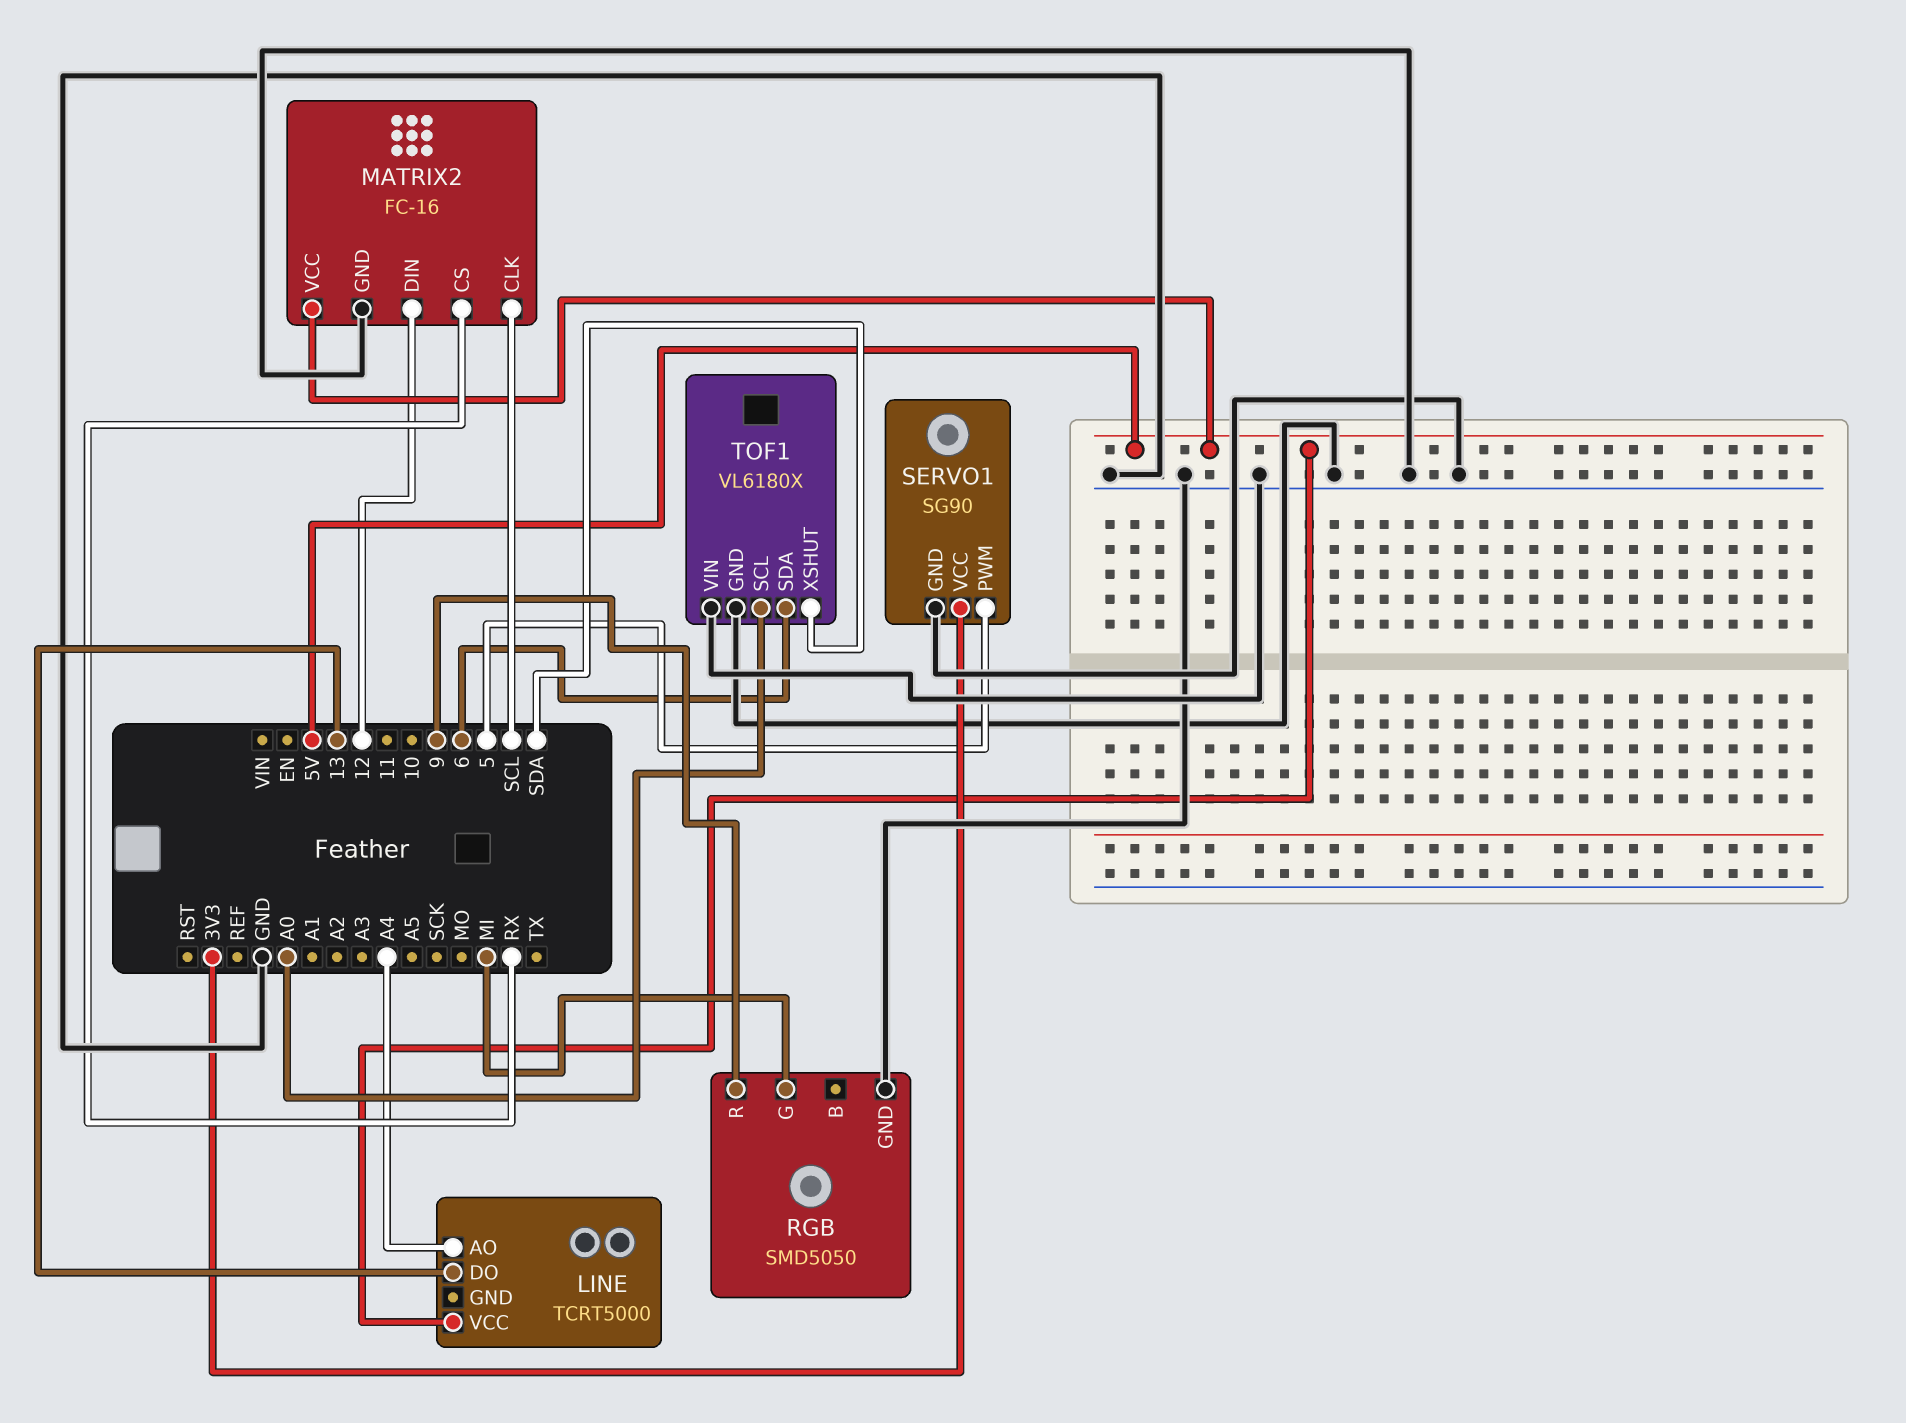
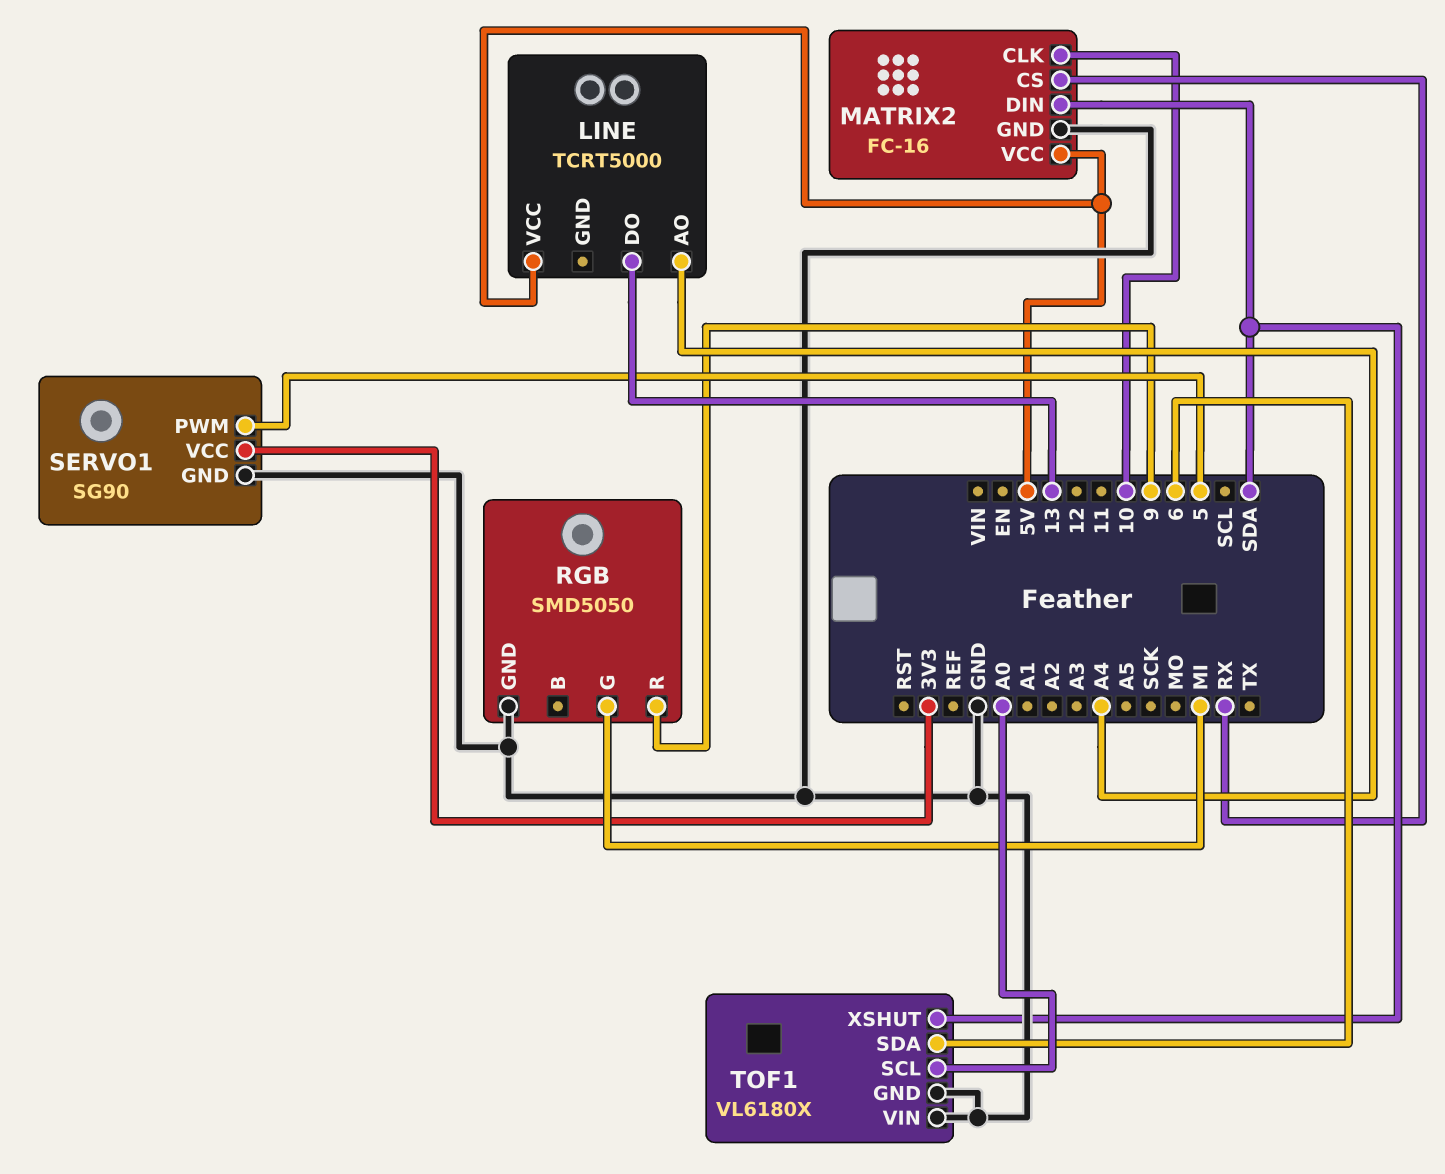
MATRIX2 pin CLK: SCL -> 10
MATRIX2 pin DIN: 12 -> SDA

